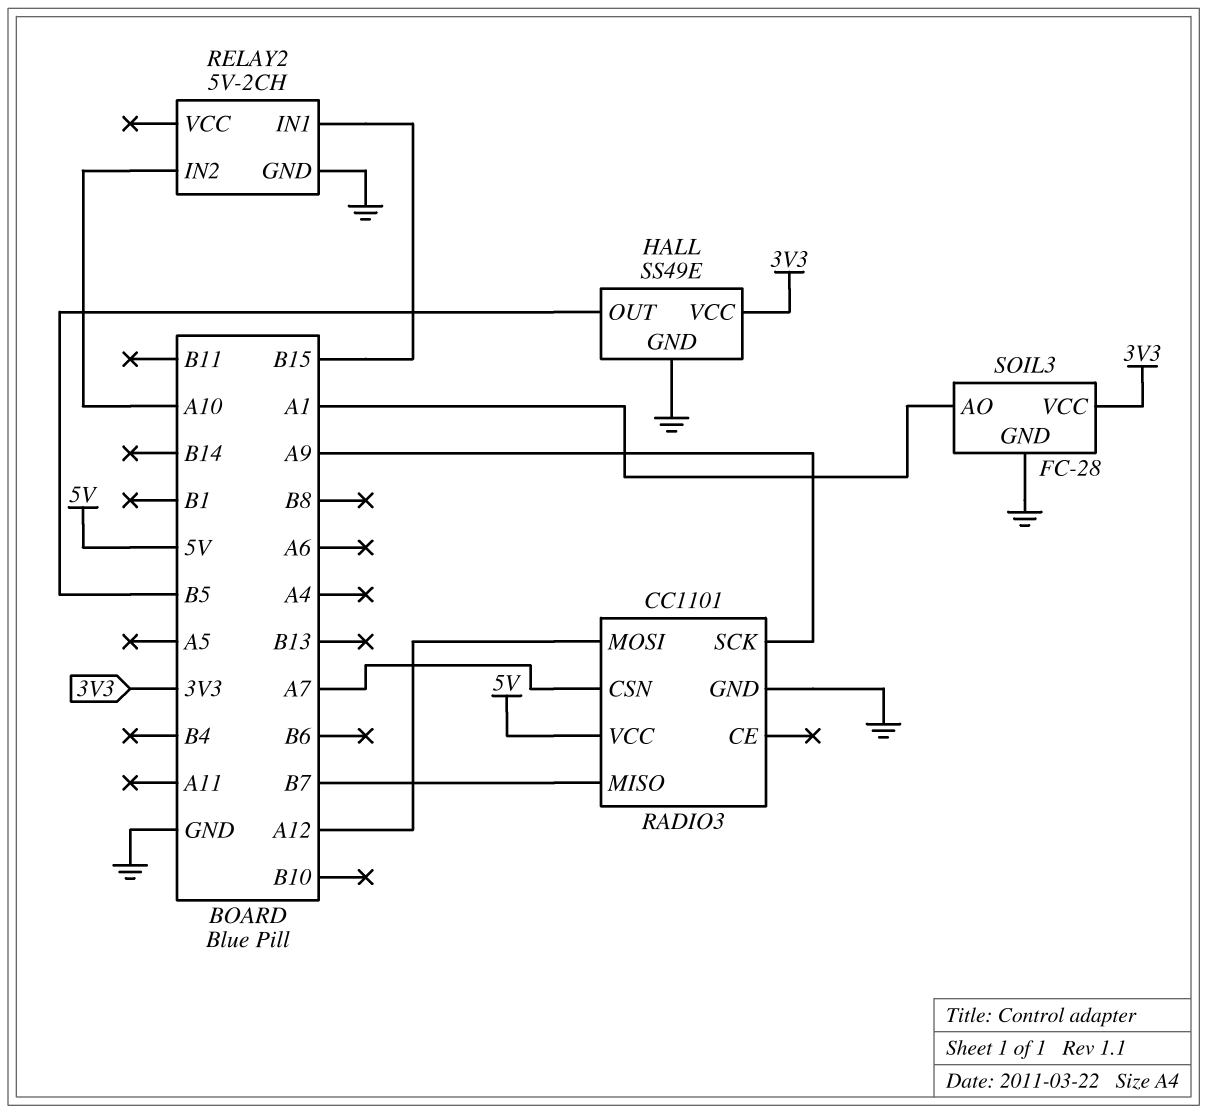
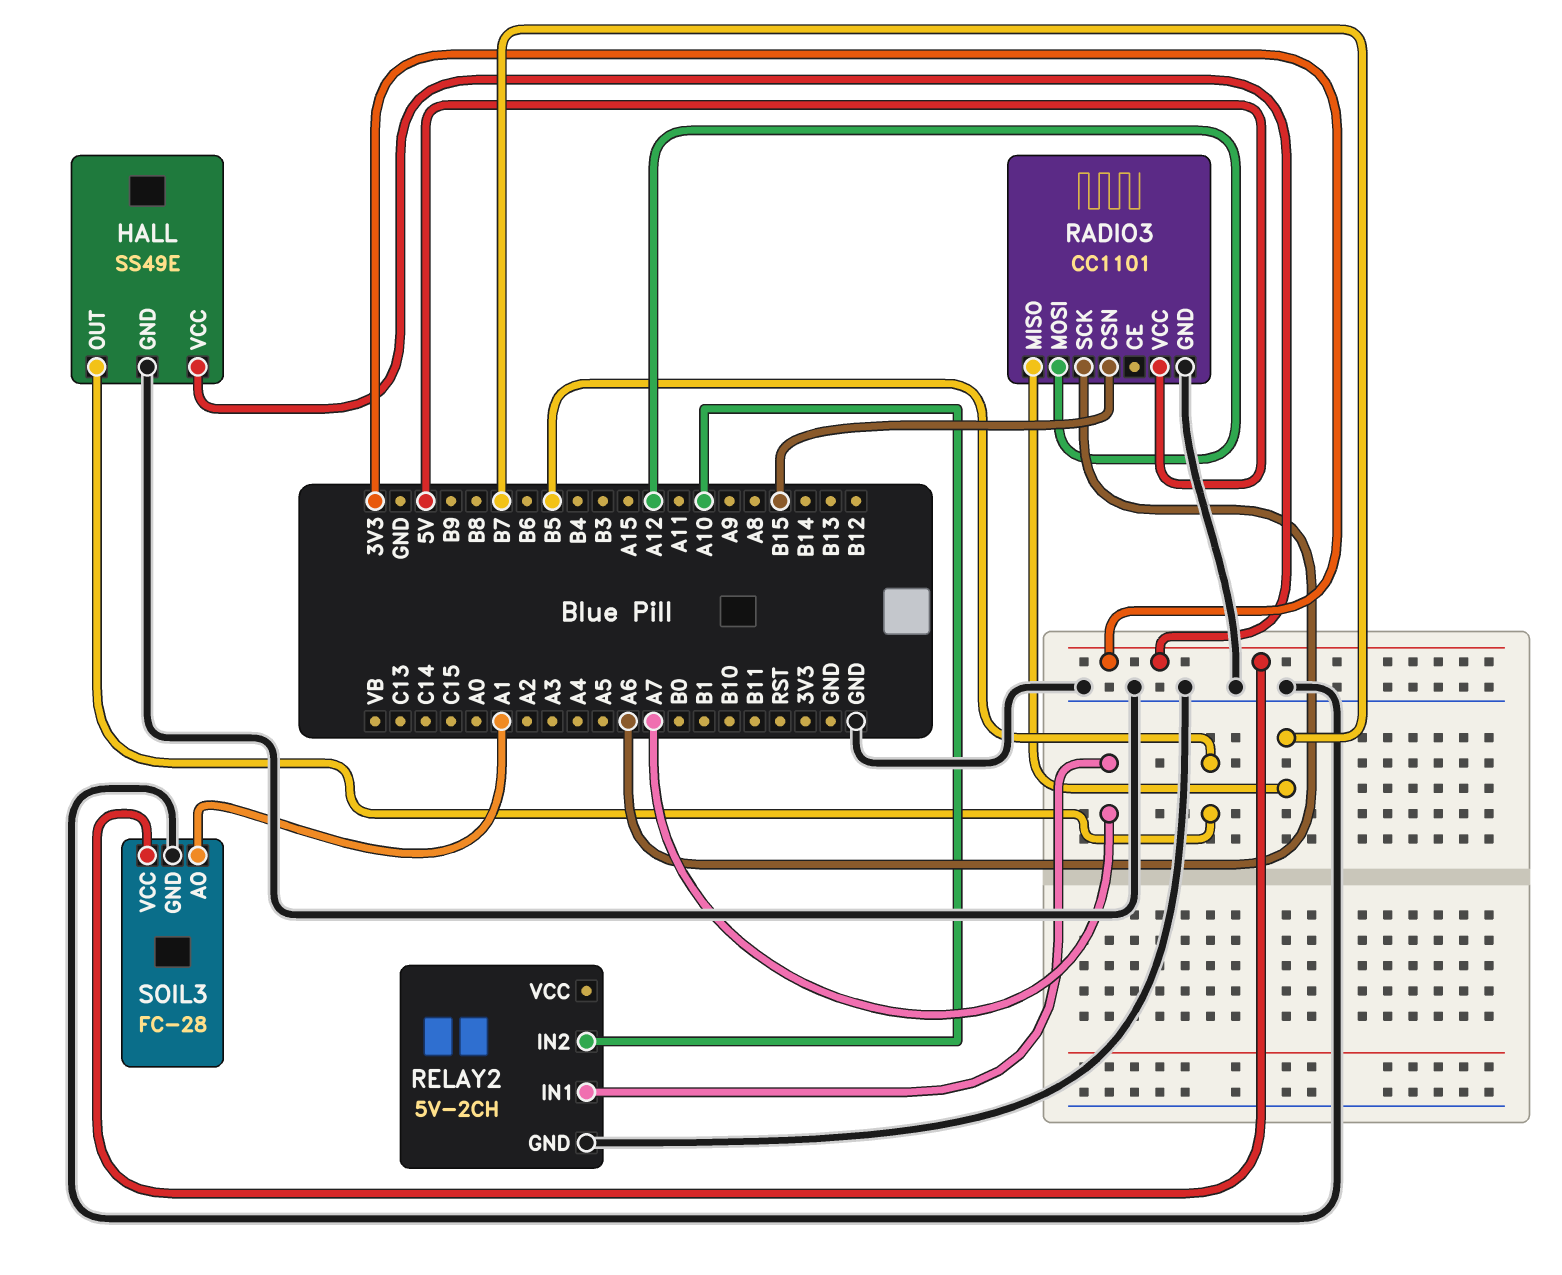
RADIO3 pin CSN: A7 -> B15
RADIO3 pin SCK: A9 -> A6
RELAY2 pin IN1: B15 -> A7

